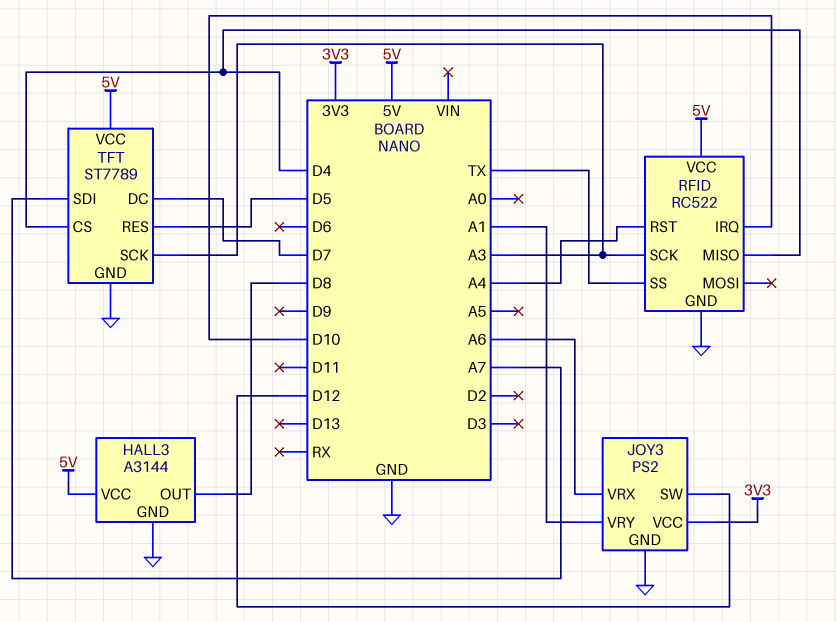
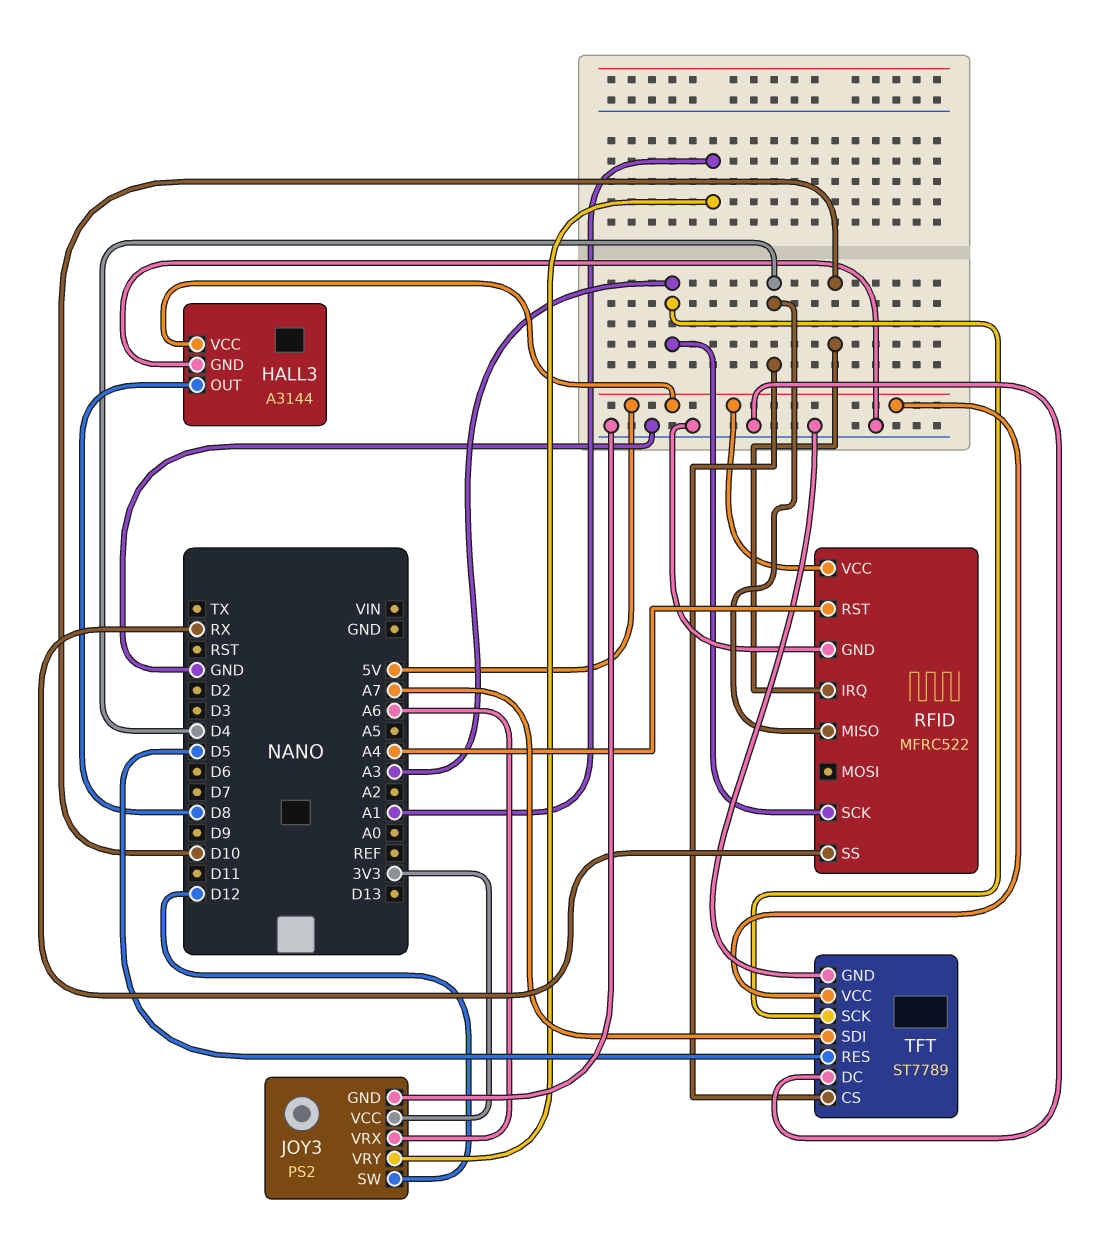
RFID: RC522 -> MFRC522
RFID pin SS: TX -> RX
TFT pin DC: D7 -> GND

